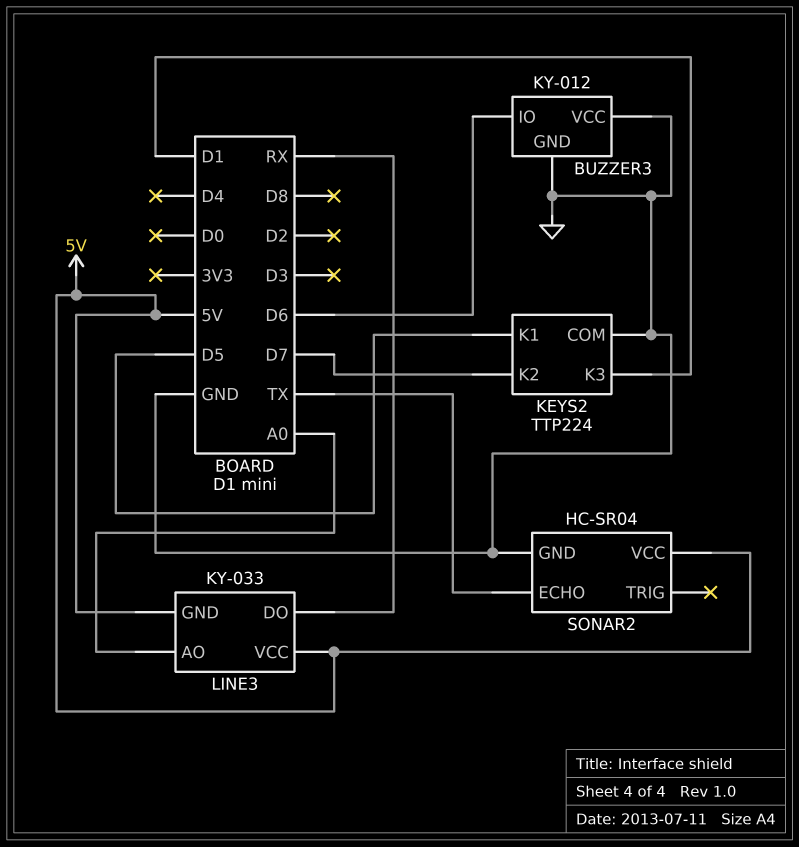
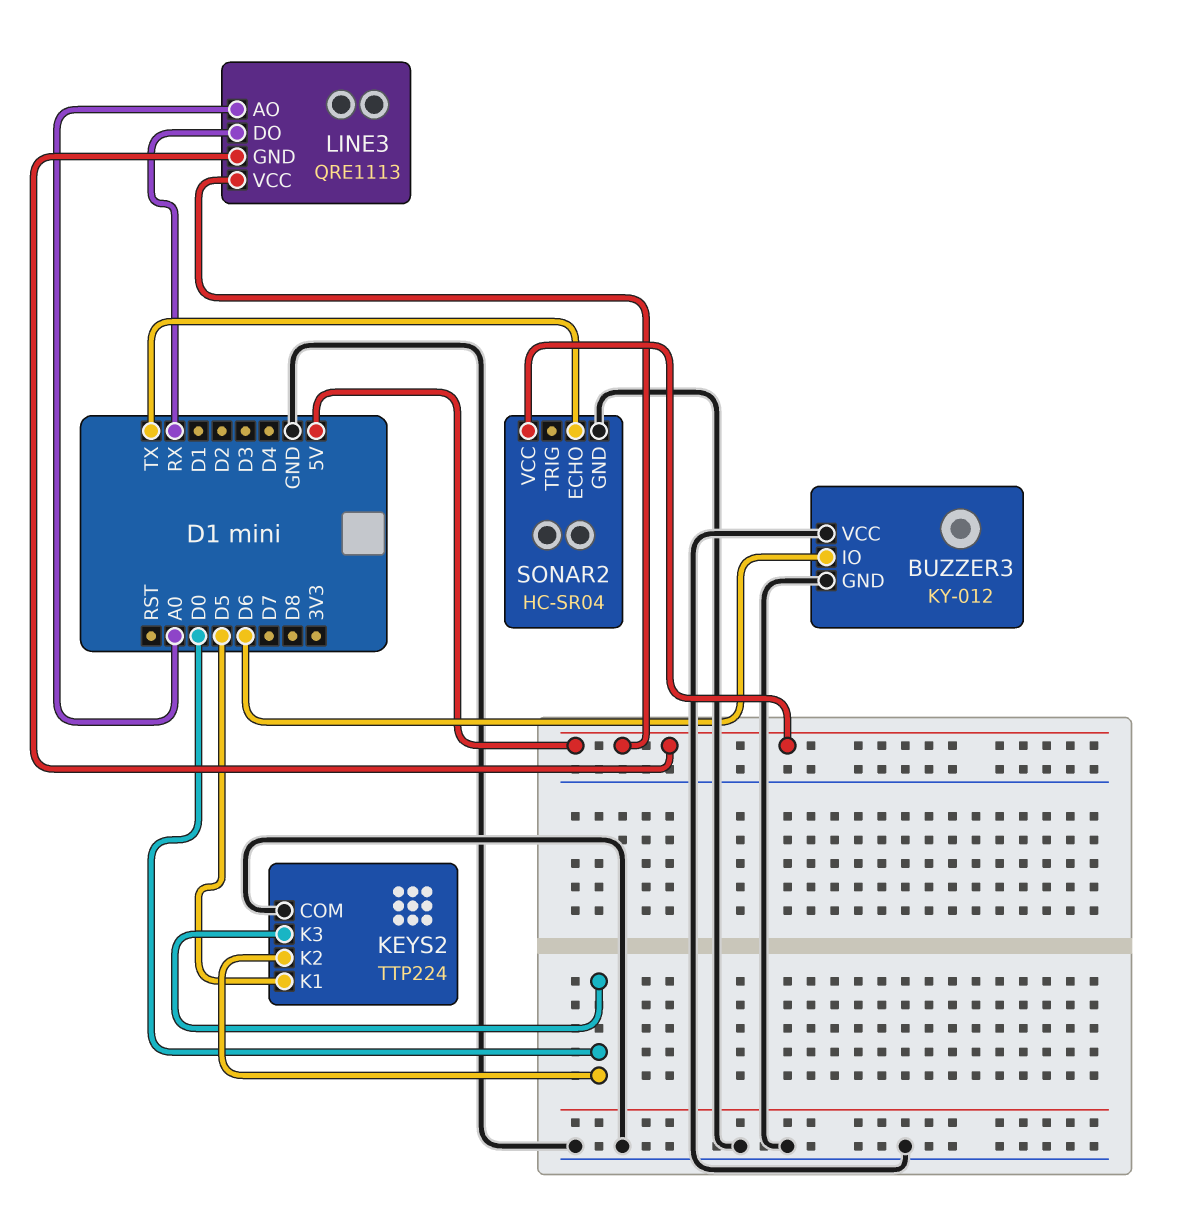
KEYS2 pin K2: D7 -> D0
KEYS2 pin K3: D1 -> D0
LINE3: KY-033 -> QRE1113

